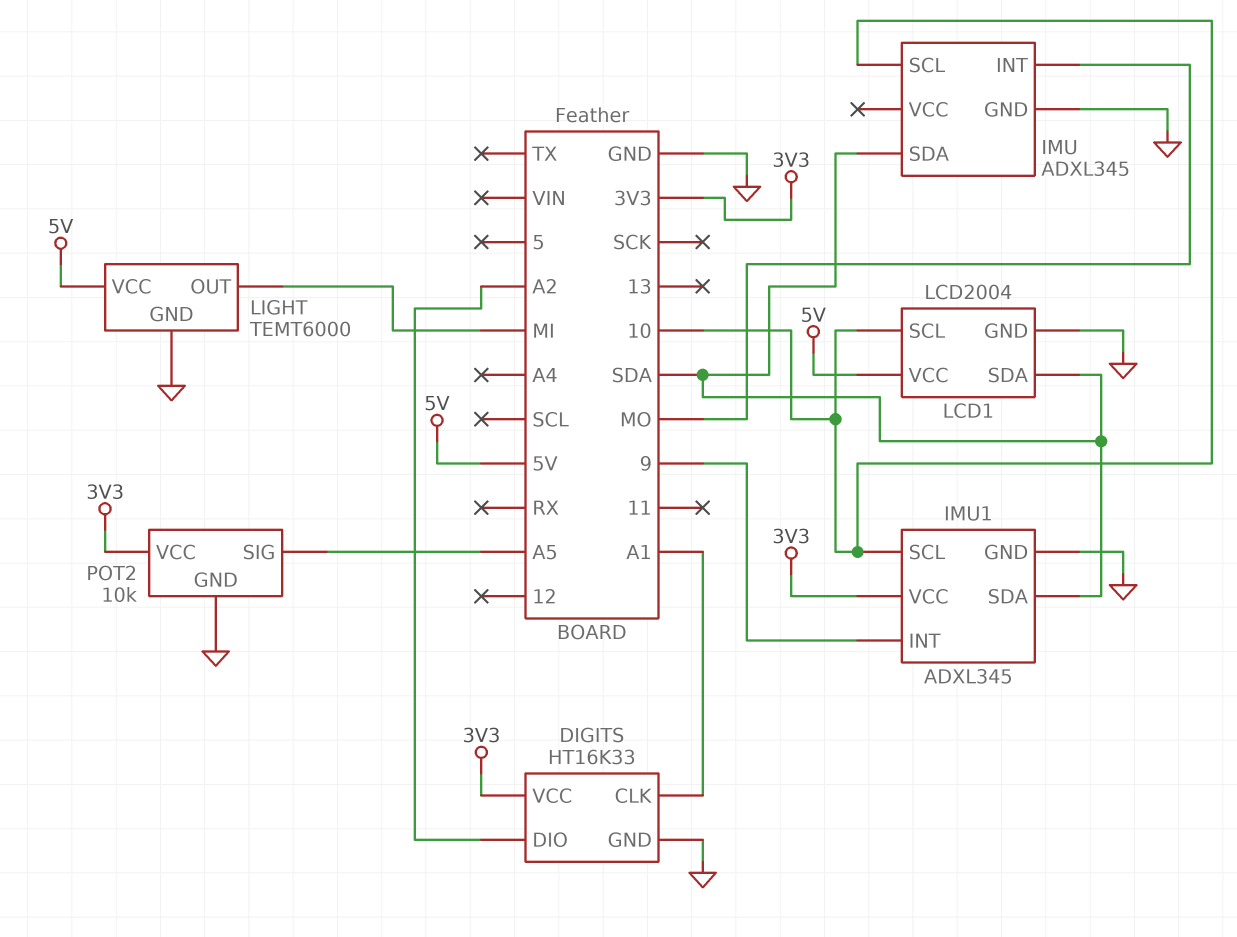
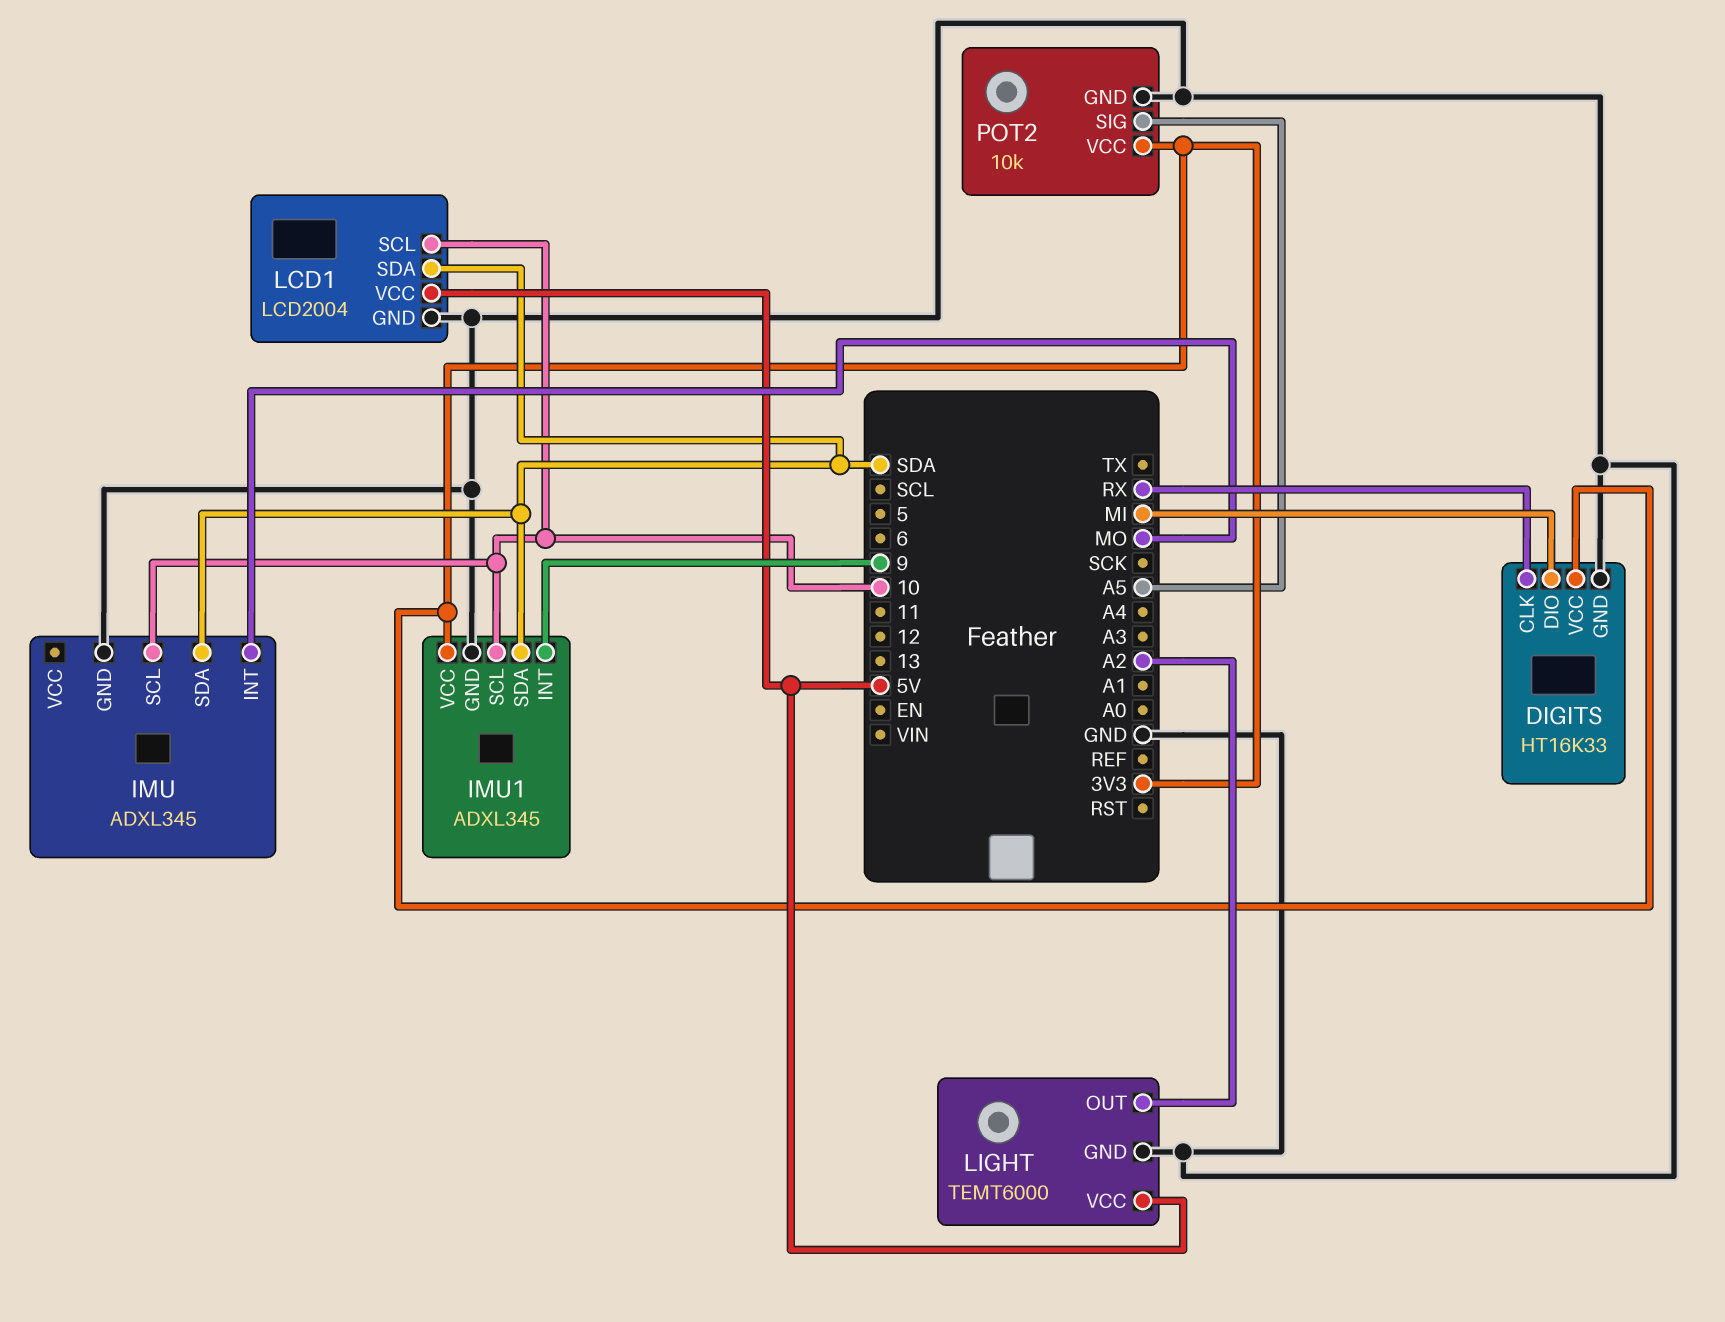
DIGITS pin CLK: A1 -> RX
DIGITS pin DIO: A2 -> MI
LIGHT pin OUT: MI -> A2

